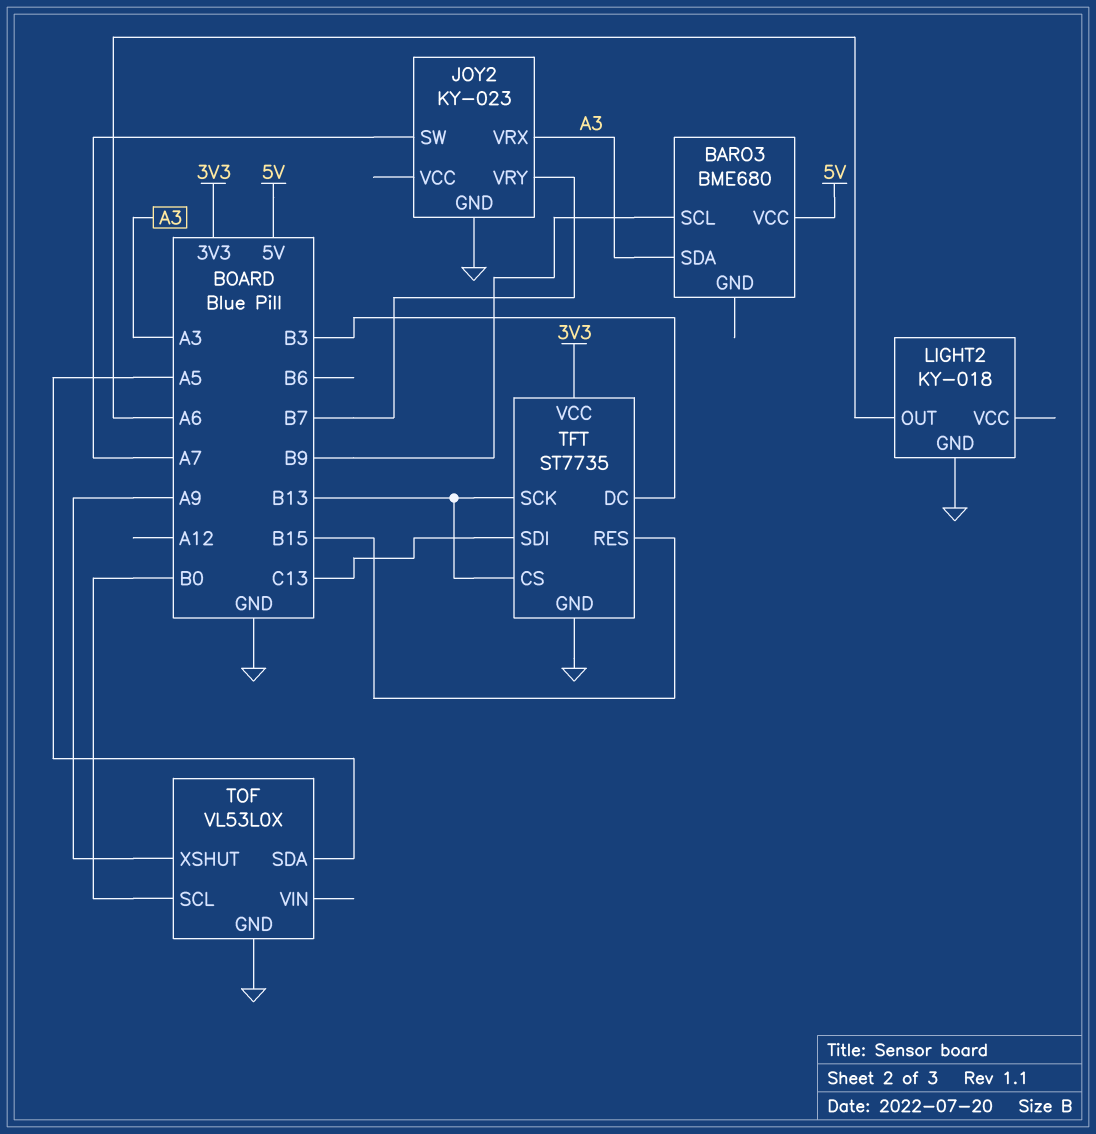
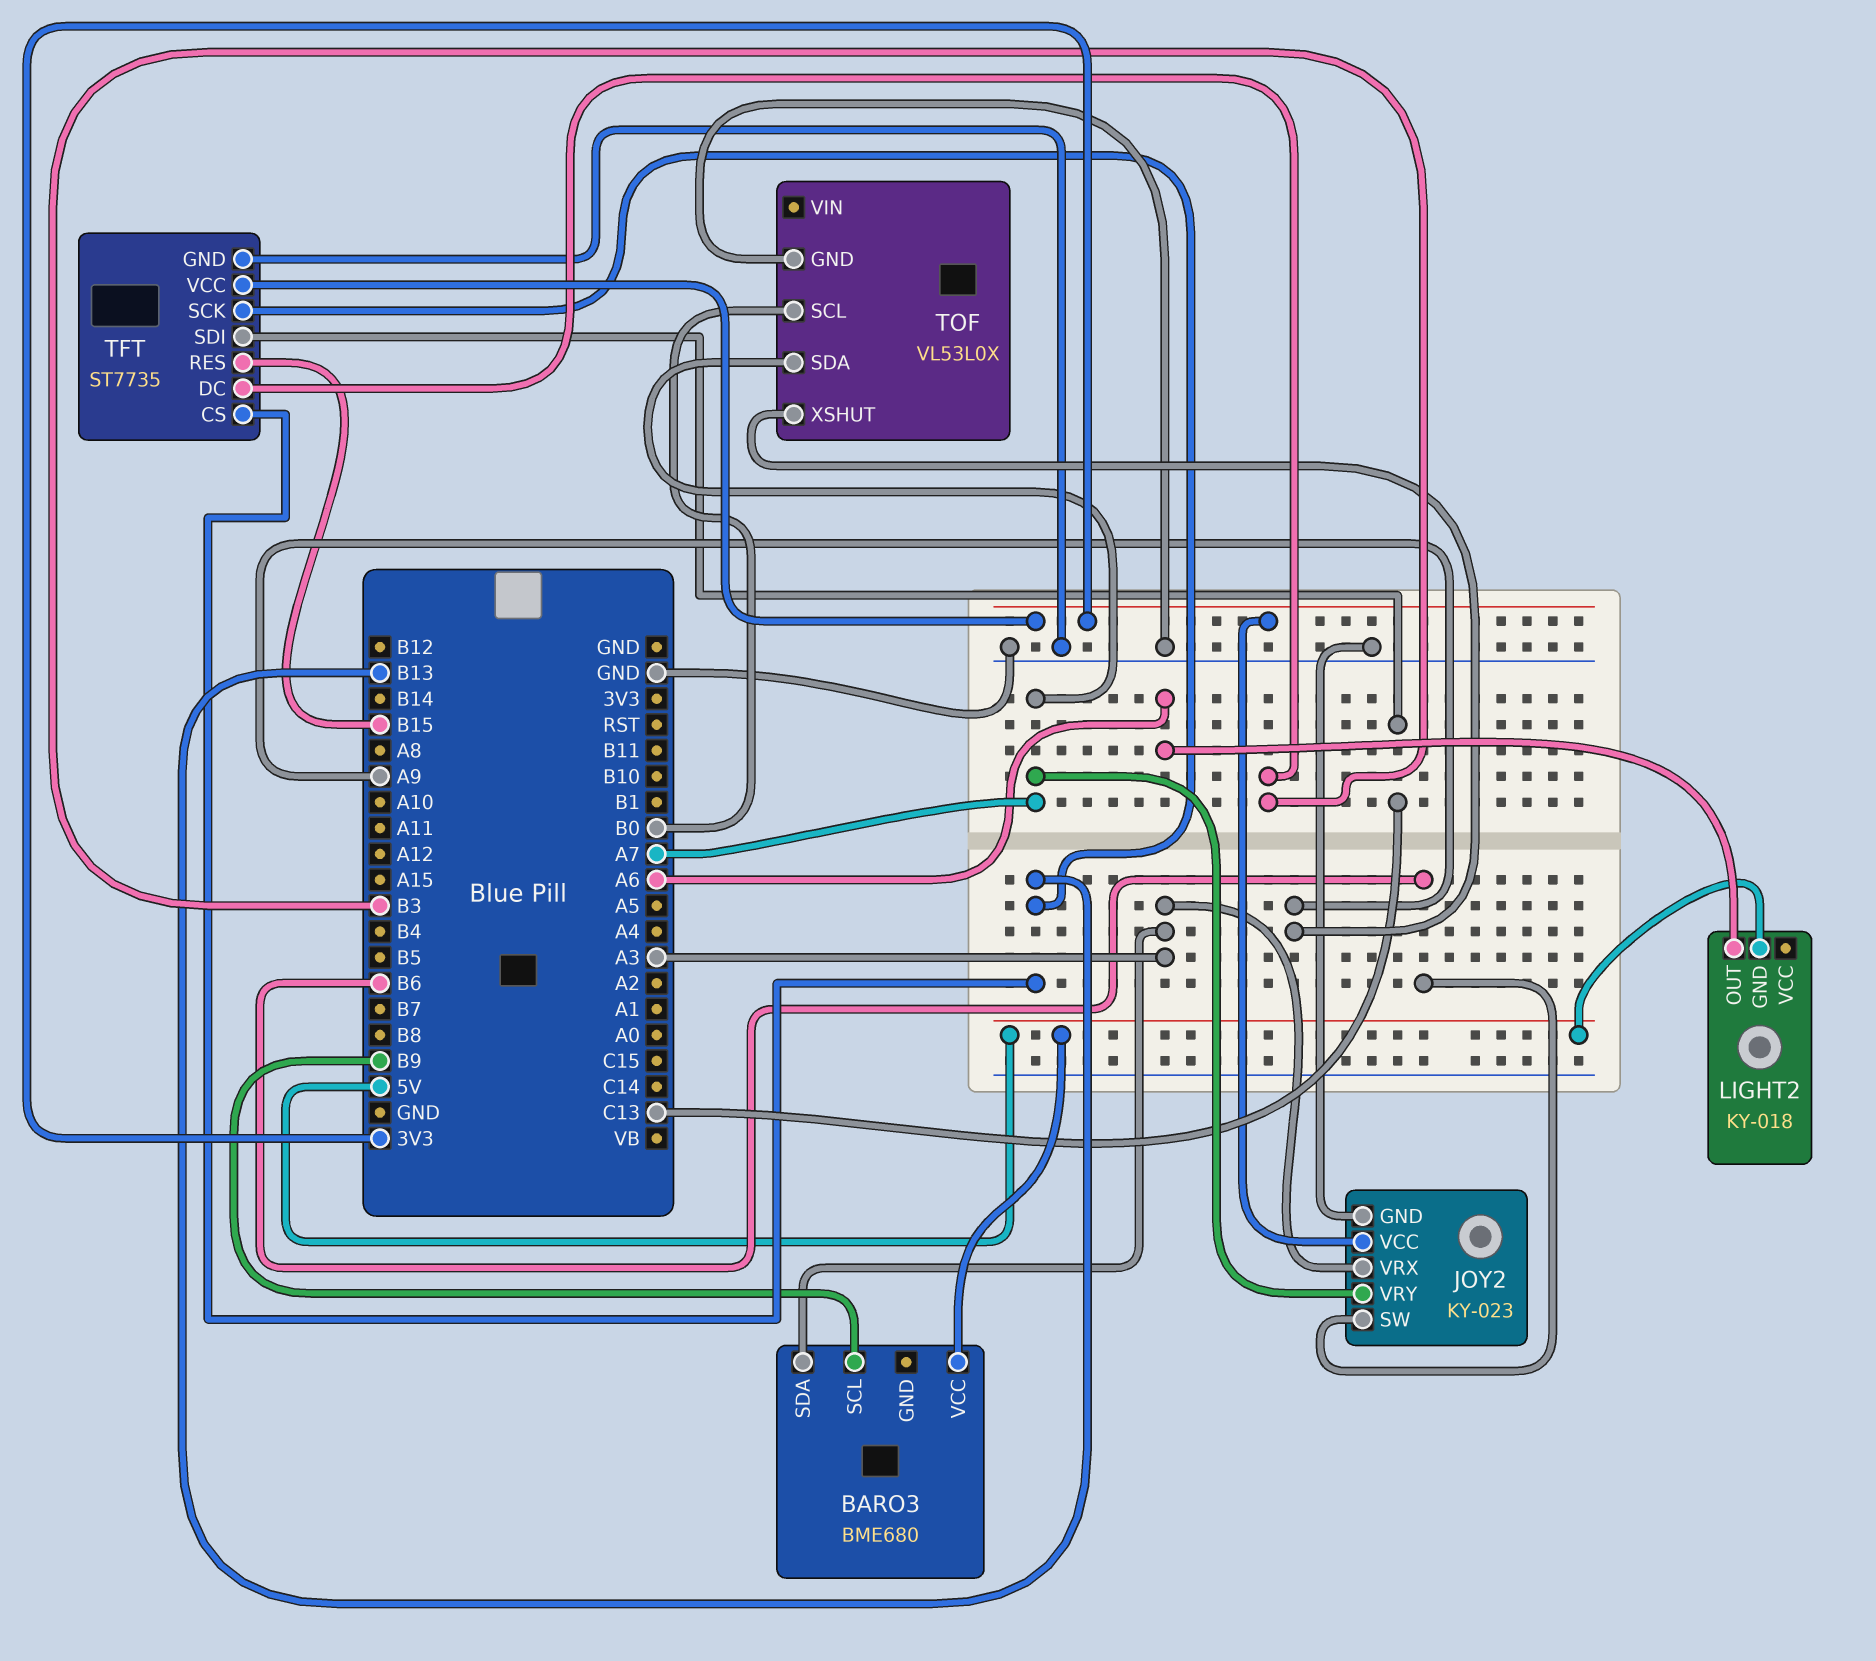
JOY2 pin SW: A7 -> B6
JOY2 pin VCC: none -> 3V3
JOY2 pin VRY: B7 -> A7
LIGHT2 pin GND: GND -> 5V
TOF pin SDA: A5 -> A7

